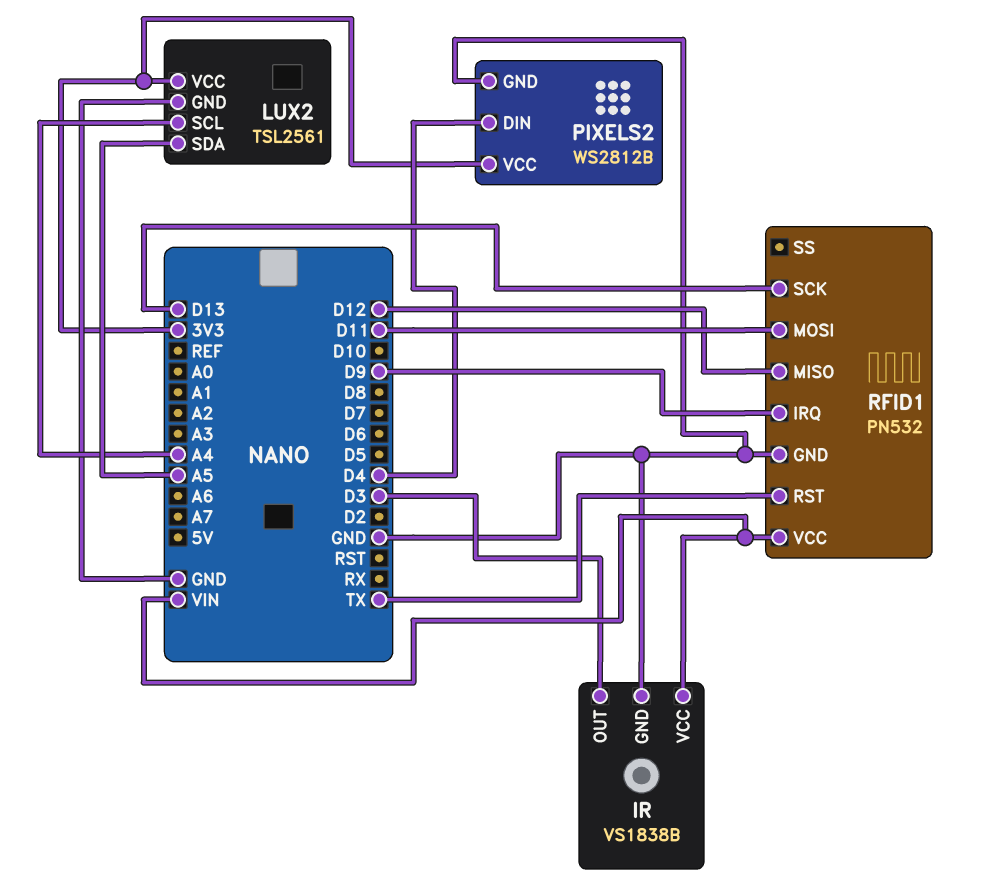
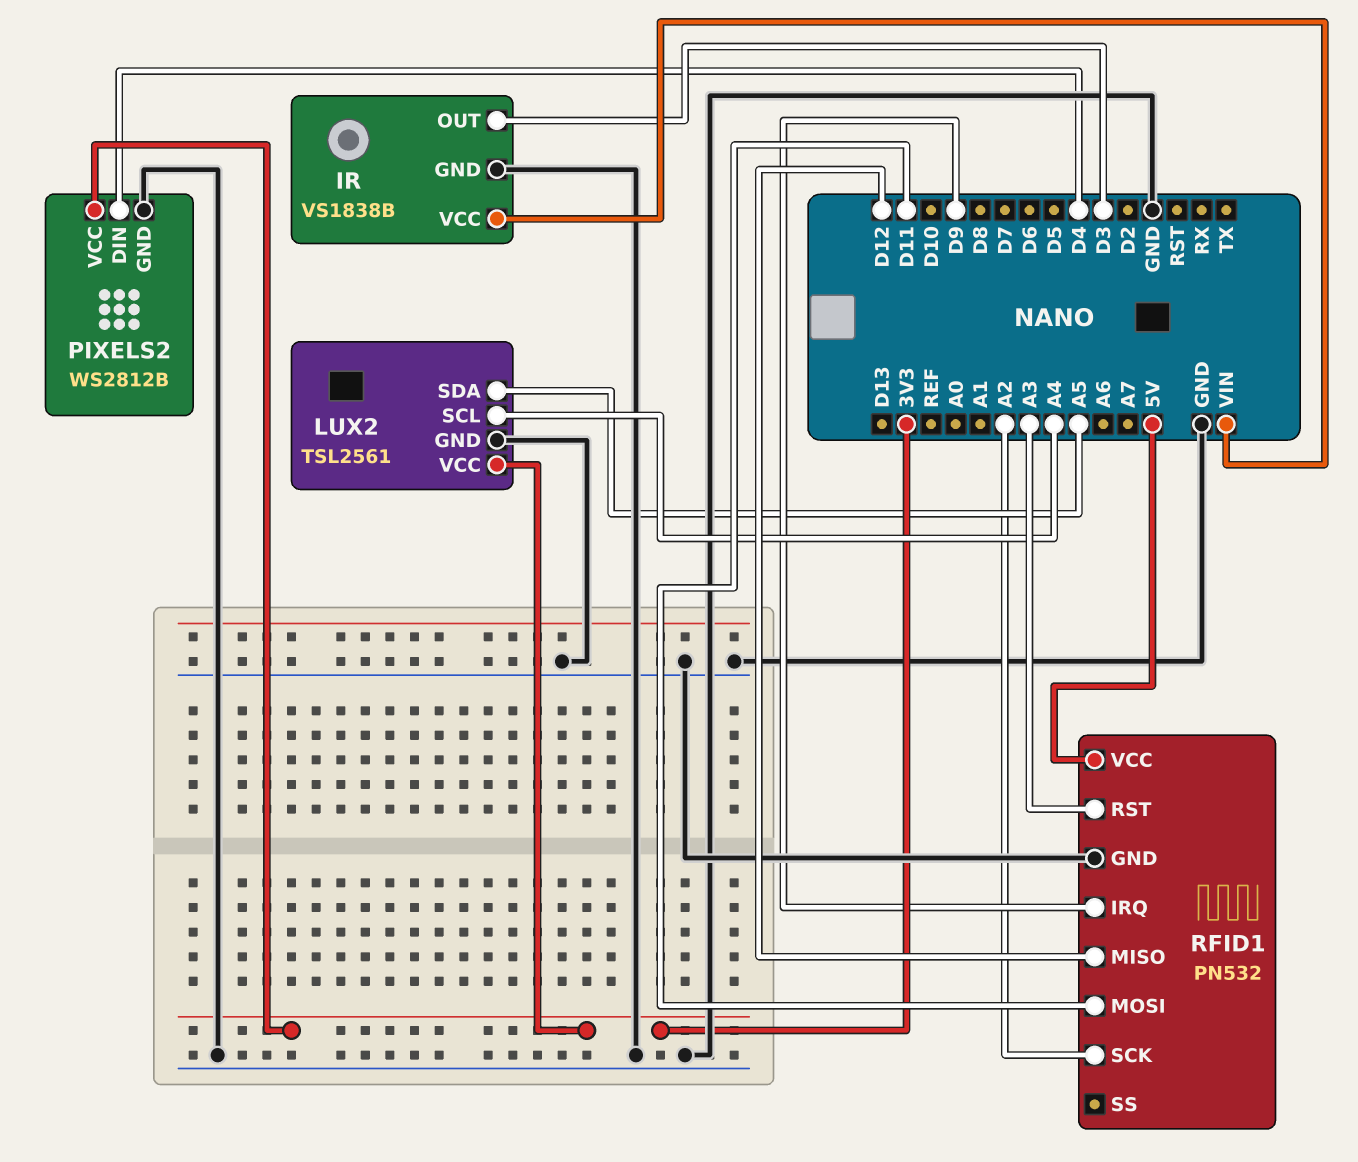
RFID1 pin RST: TX -> A3
RFID1 pin SCK: D13 -> A2
RFID1 pin VCC: VIN -> 5V

